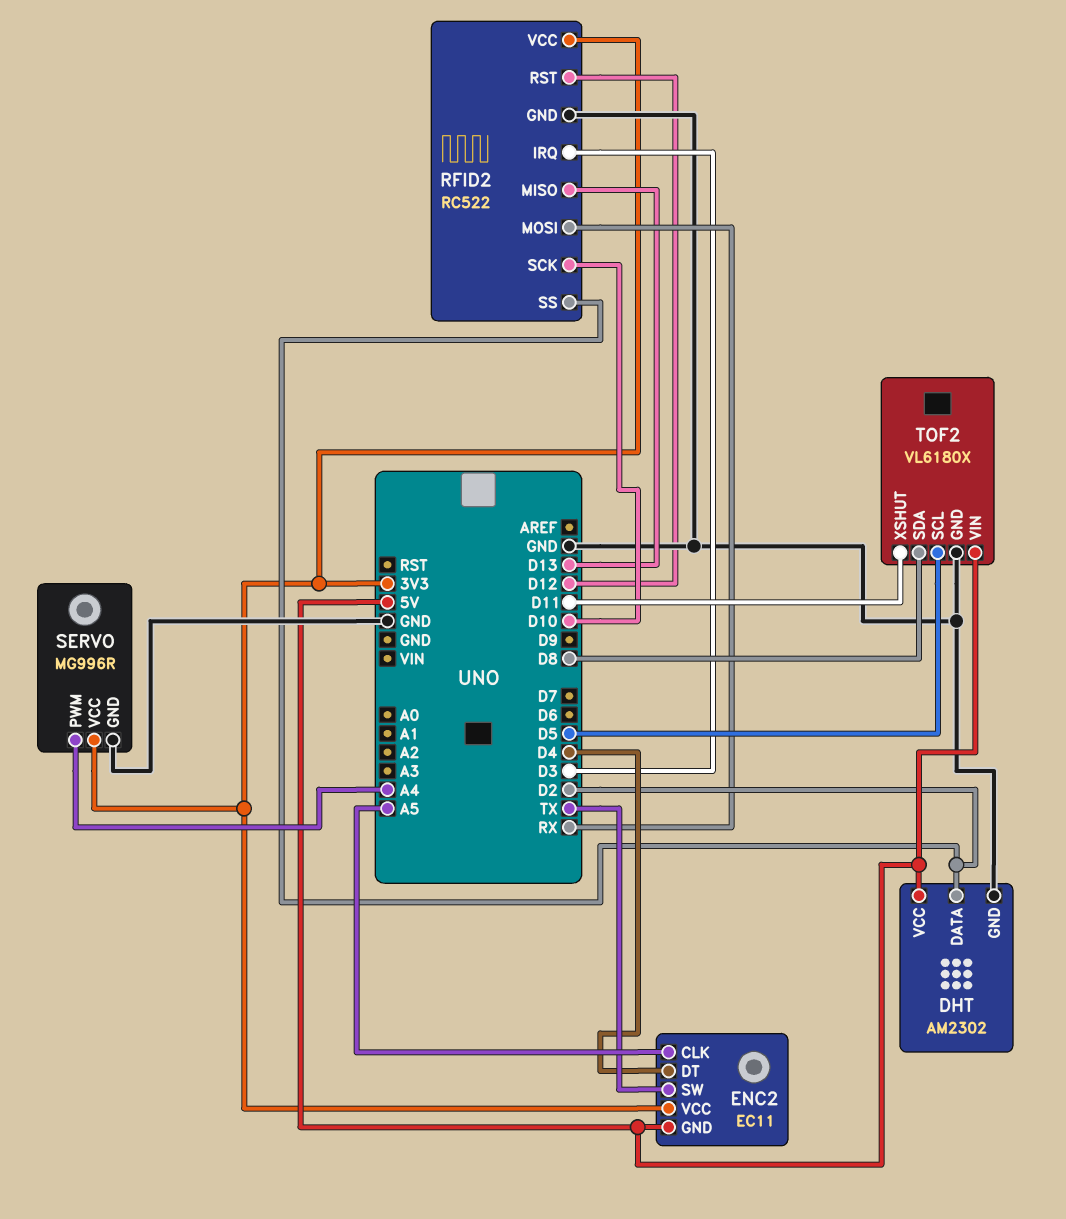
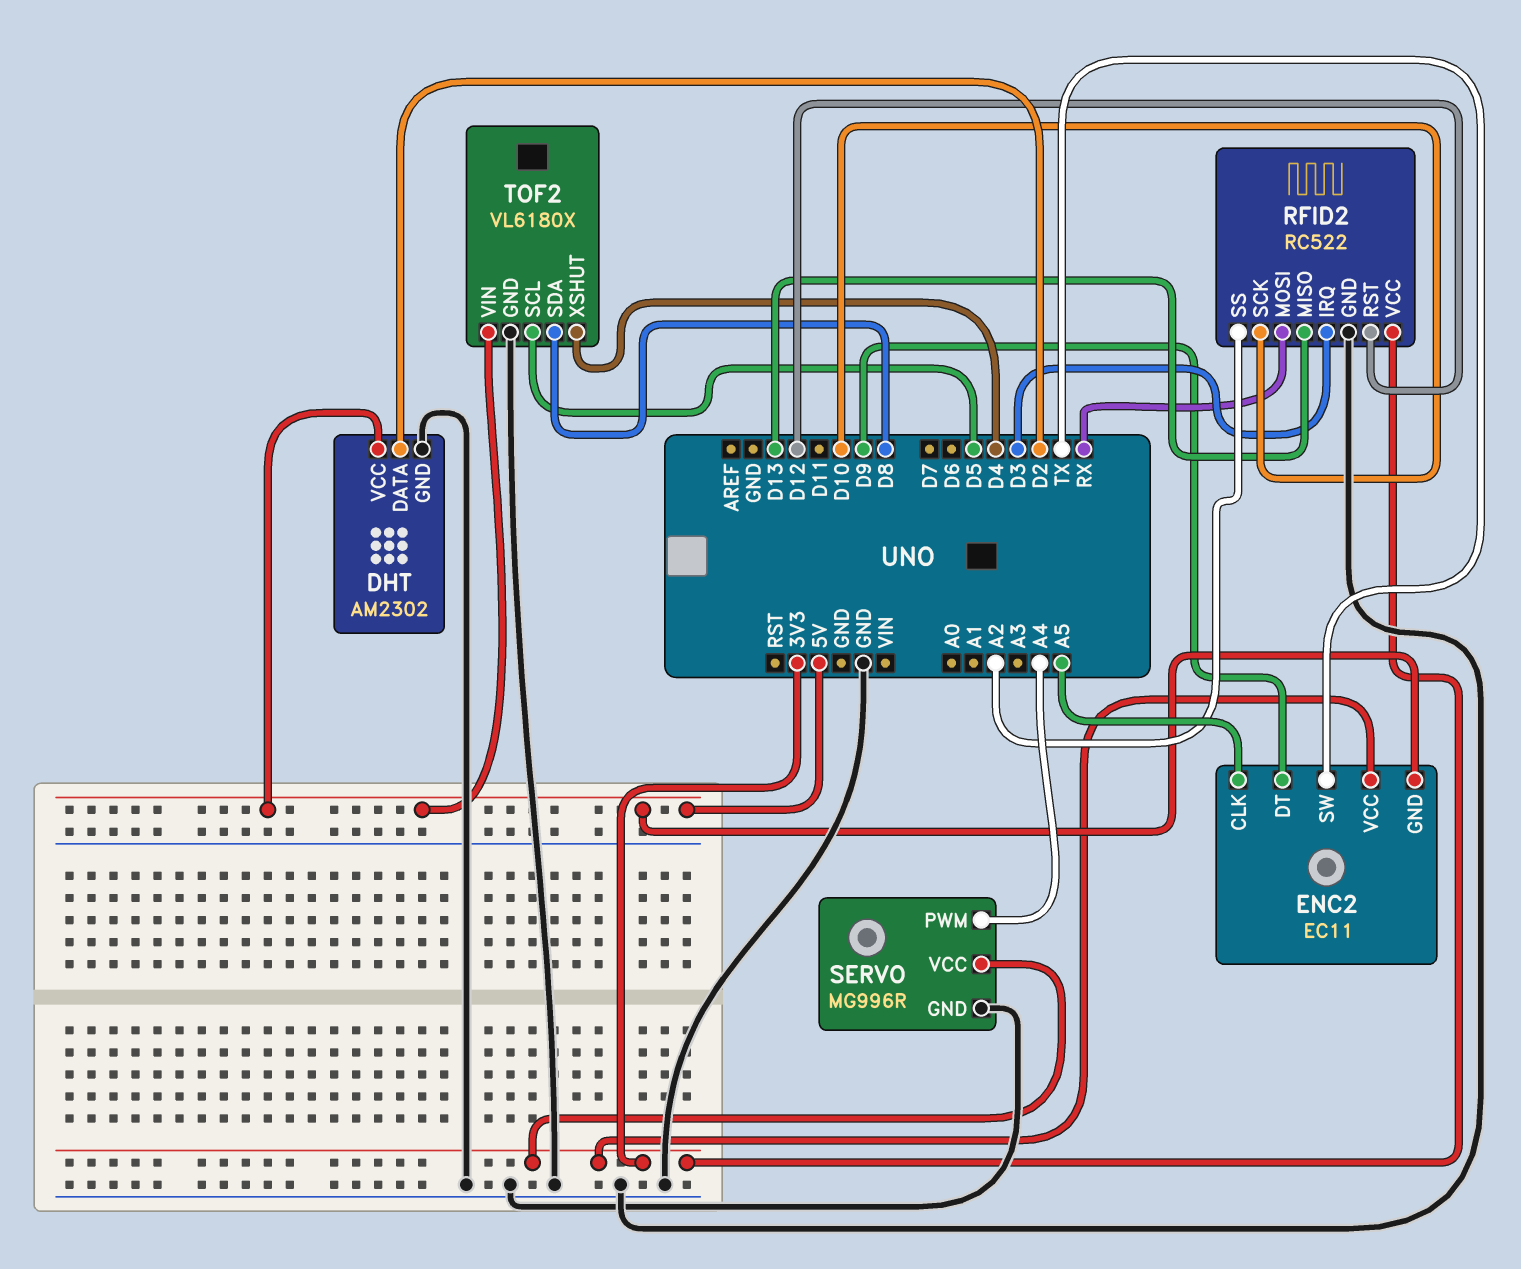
ENC2 pin DT: D4 -> D9
RFID2 pin SS: D2 -> A2
TOF2 pin XSHUT: D11 -> D4

